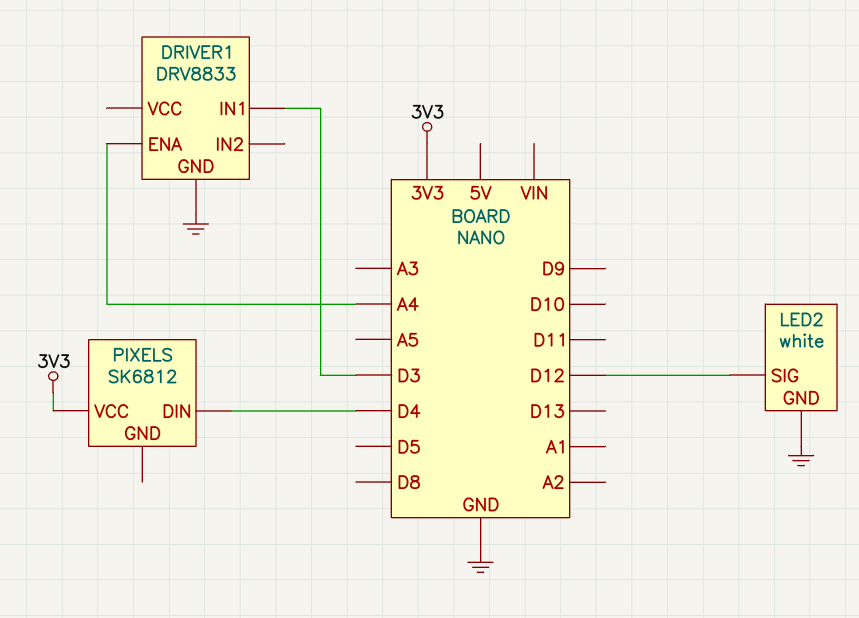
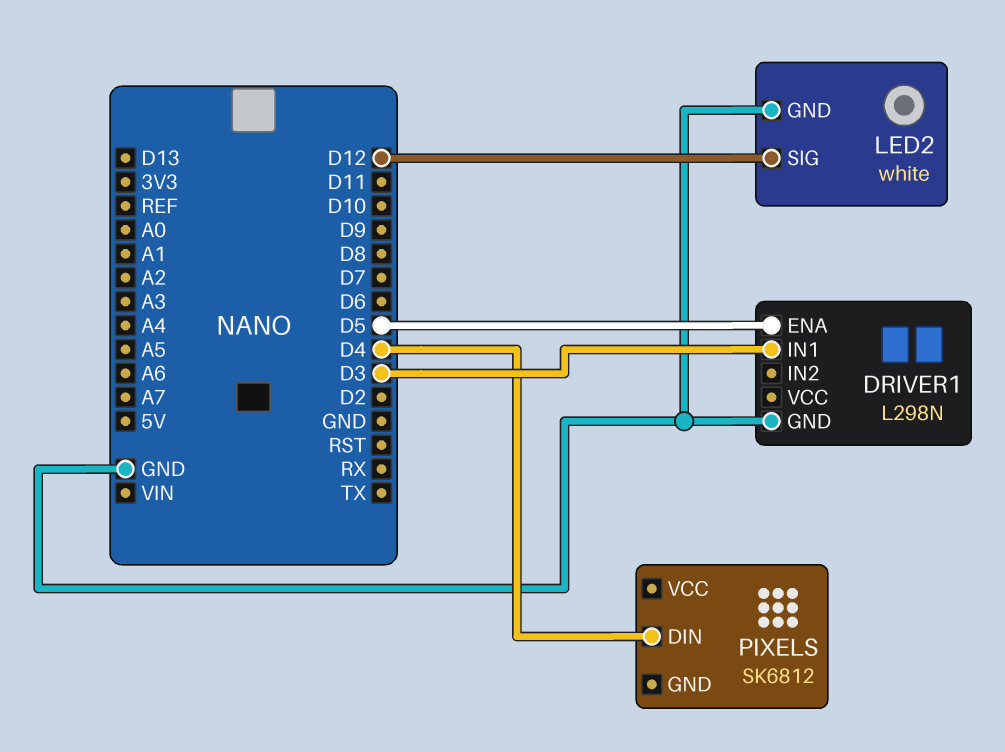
DRIVER1: DRV8833 -> L298N
DRIVER1 pin ENA: A4 -> D5
PIXELS pin VCC: 3V3 -> none

